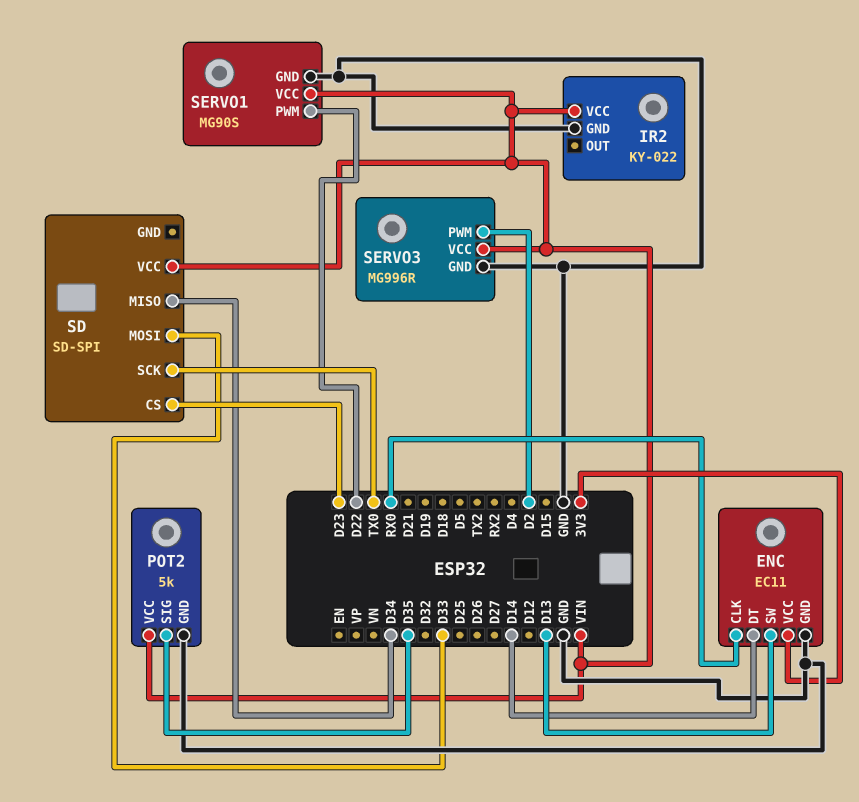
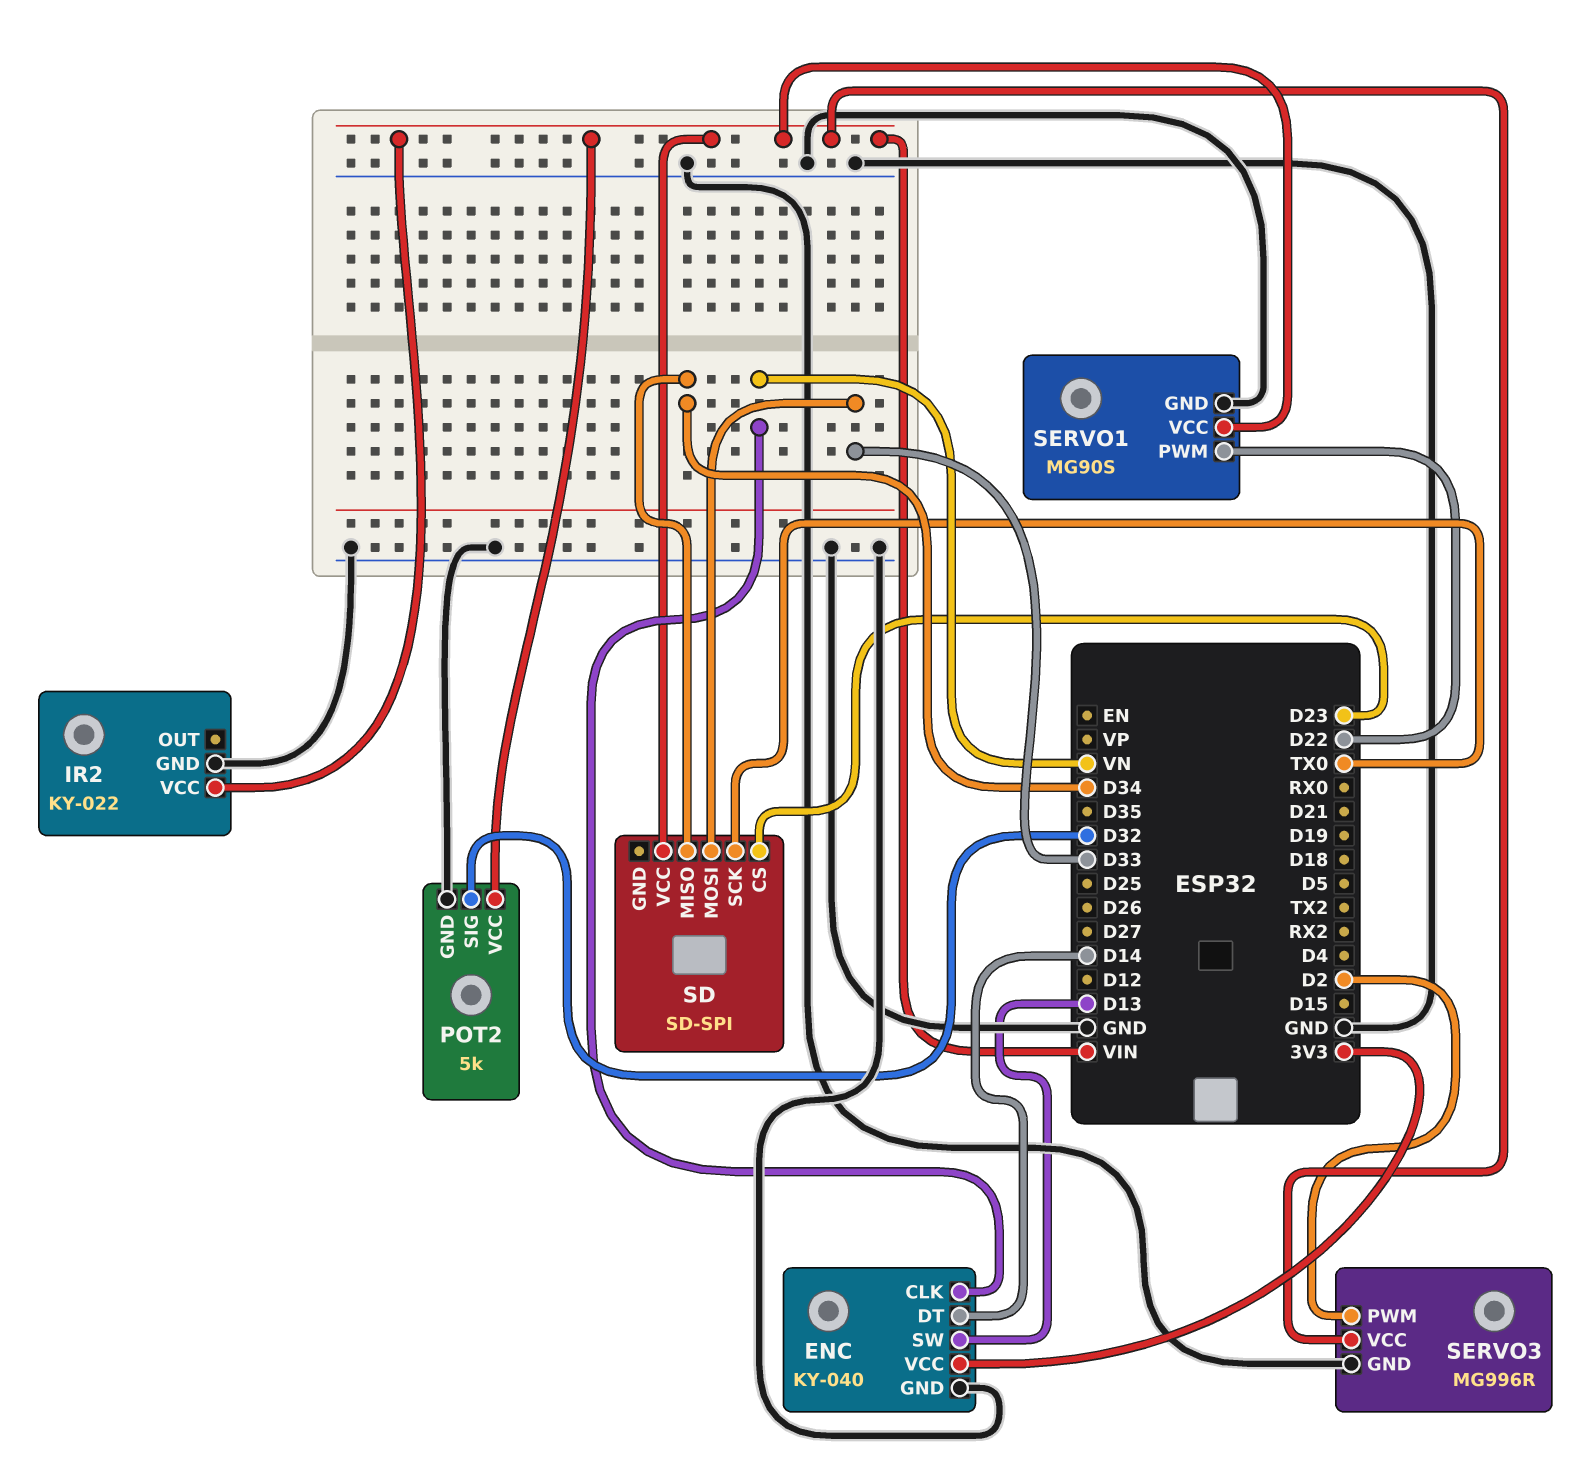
ENC: EC11 -> KY-040
ENC pin CLK: RX0 -> VN
POT2 pin SIG: D35 -> D32

